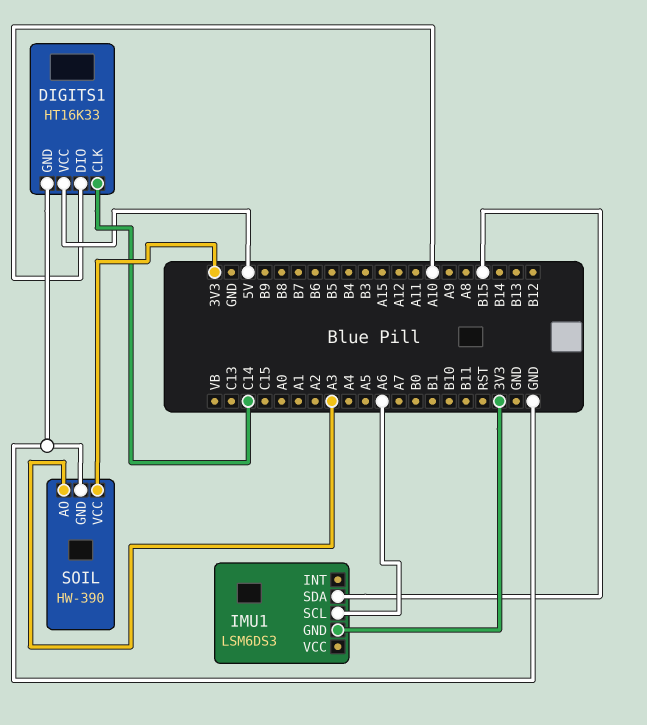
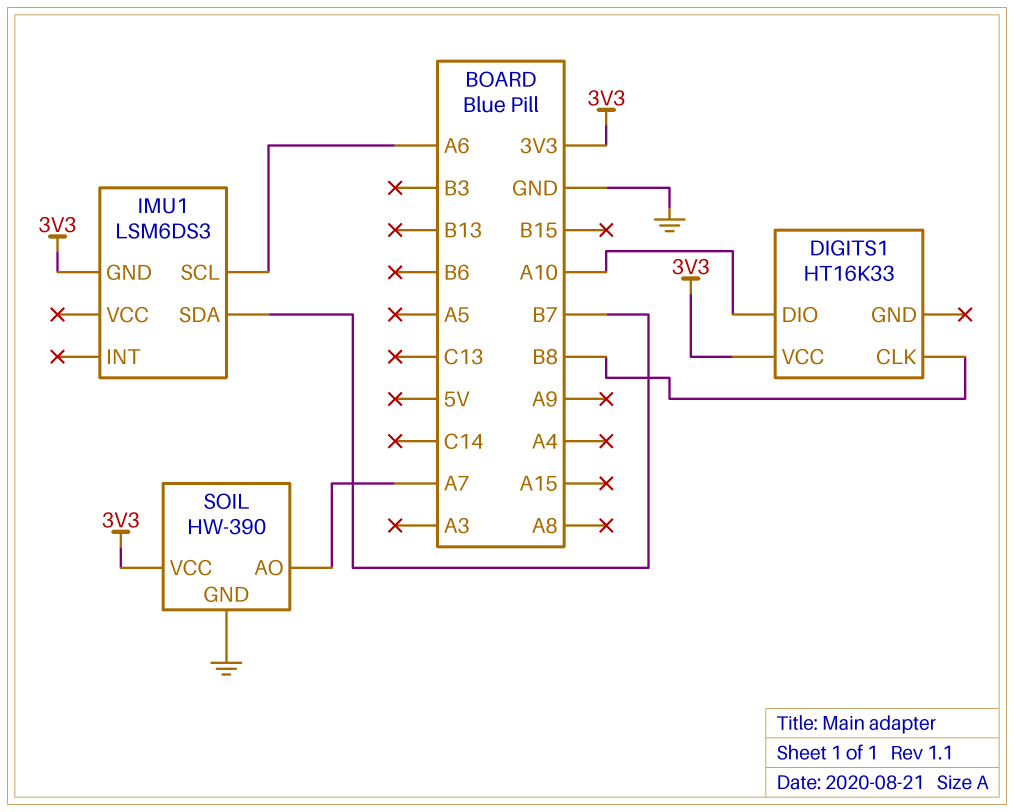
DIGITS1 pin CLK: C14 -> B8
DIGITS1 pin GND: GND -> none
DIGITS1 pin VCC: 5V -> 3V3
IMU1 pin SDA: B15 -> B7
SOIL pin AO: A3 -> A7

